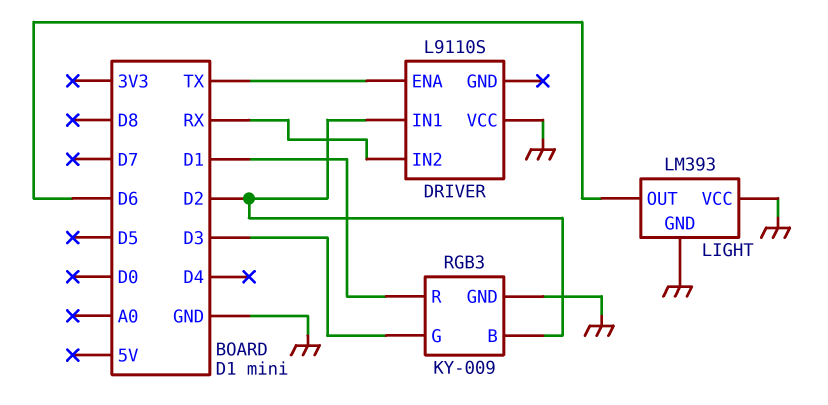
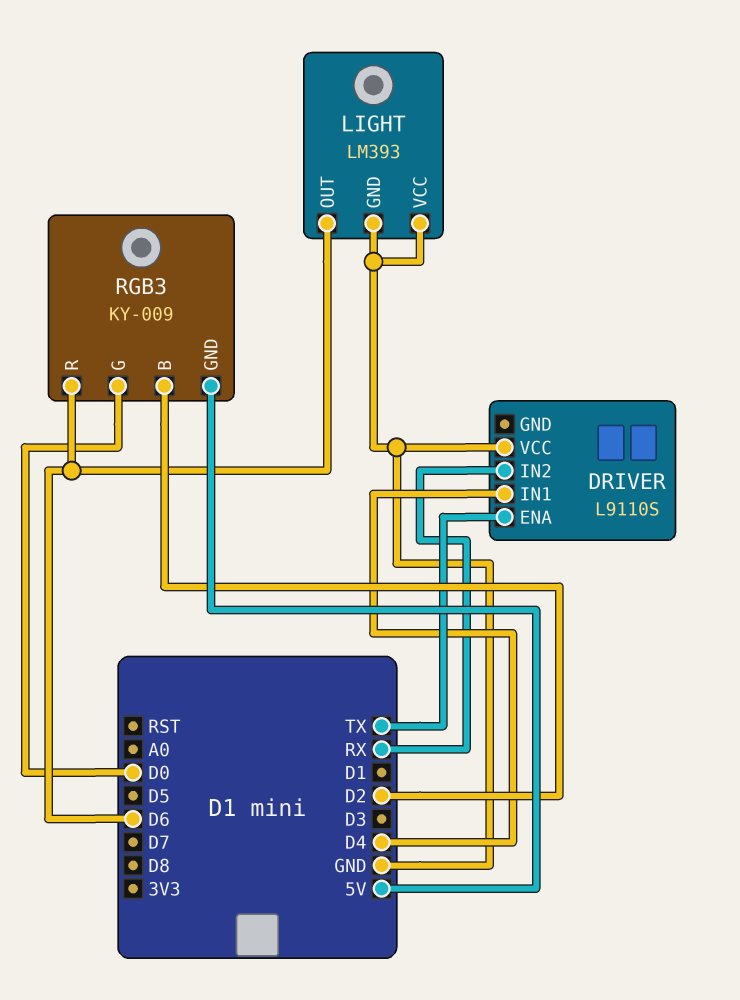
DRIVER pin IN1: D2 -> D4
RGB3 pin G: D3 -> D0
RGB3 pin GND: GND -> 5V
RGB3 pin R: D1 -> D6

